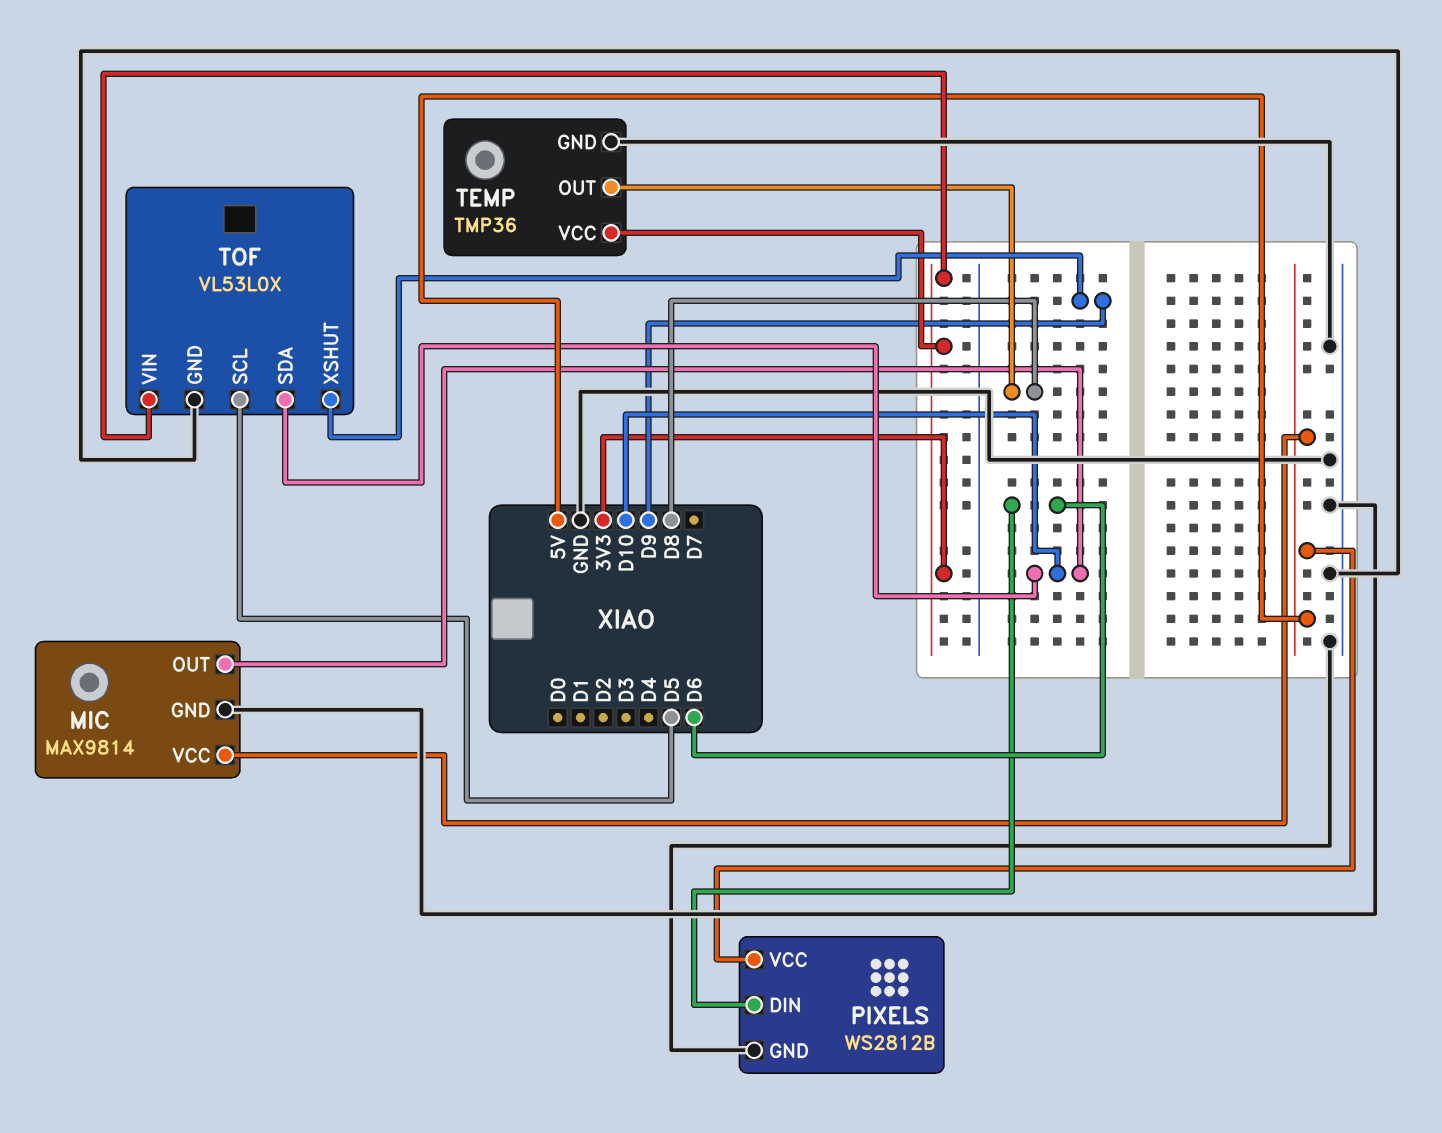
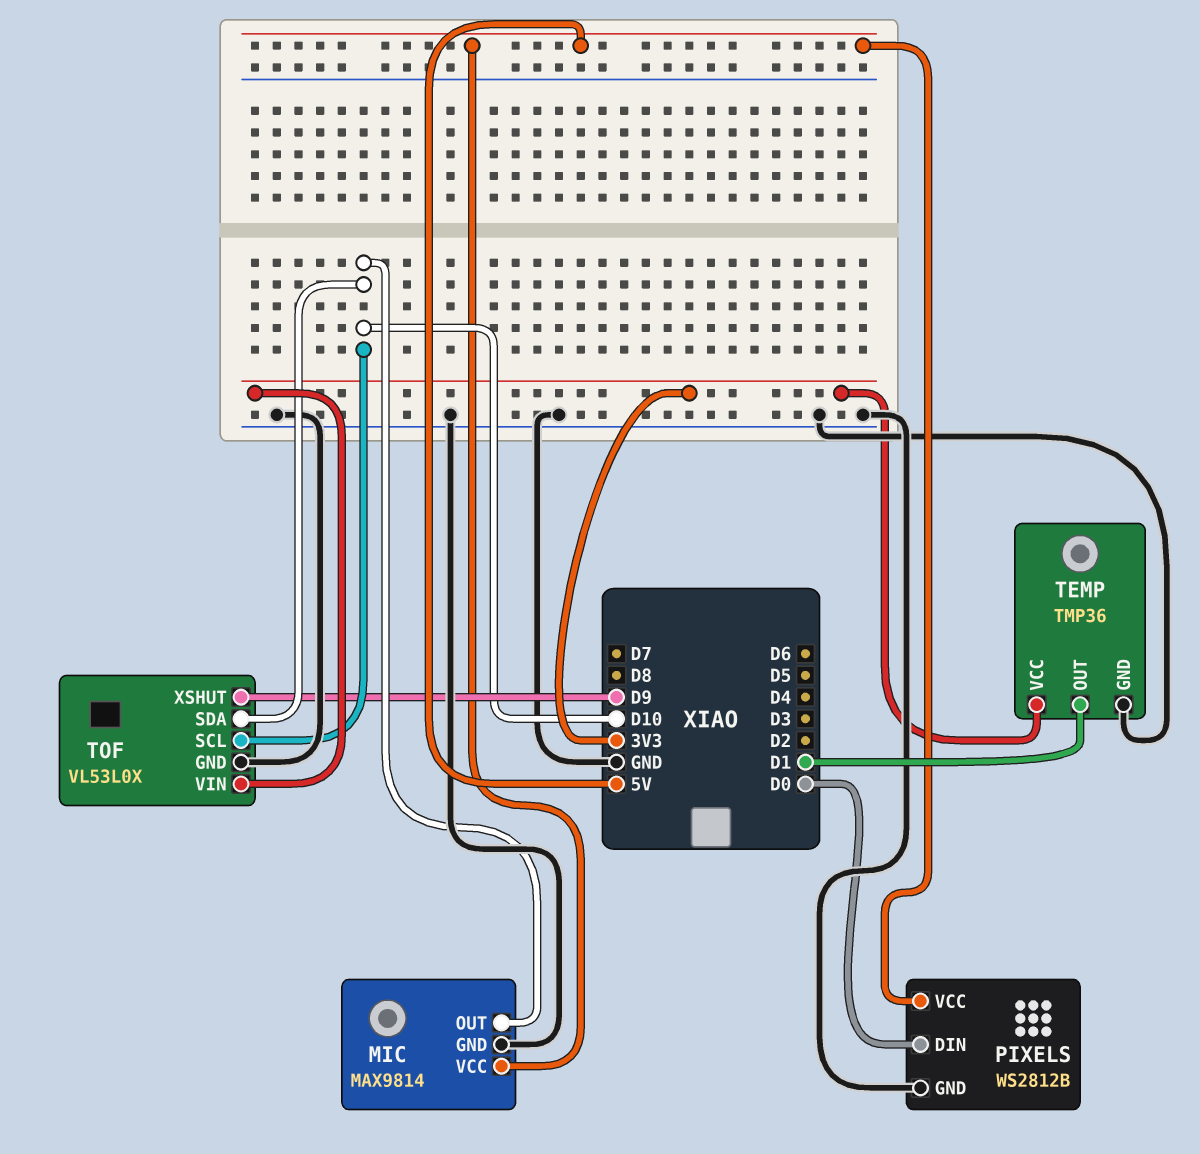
PIXELS pin DIN: D6 -> D0
TEMP pin OUT: D8 -> D1
TOF pin SCL: D5 -> D10

